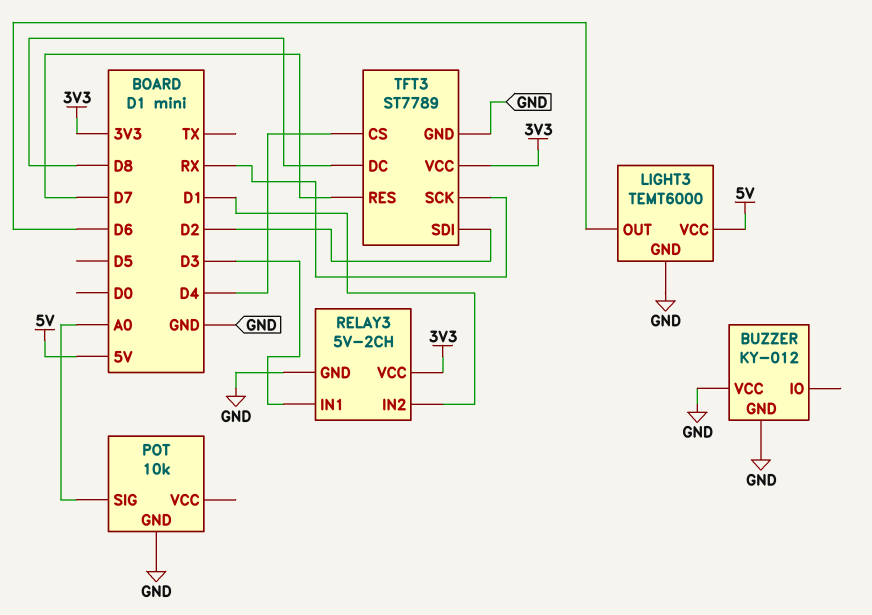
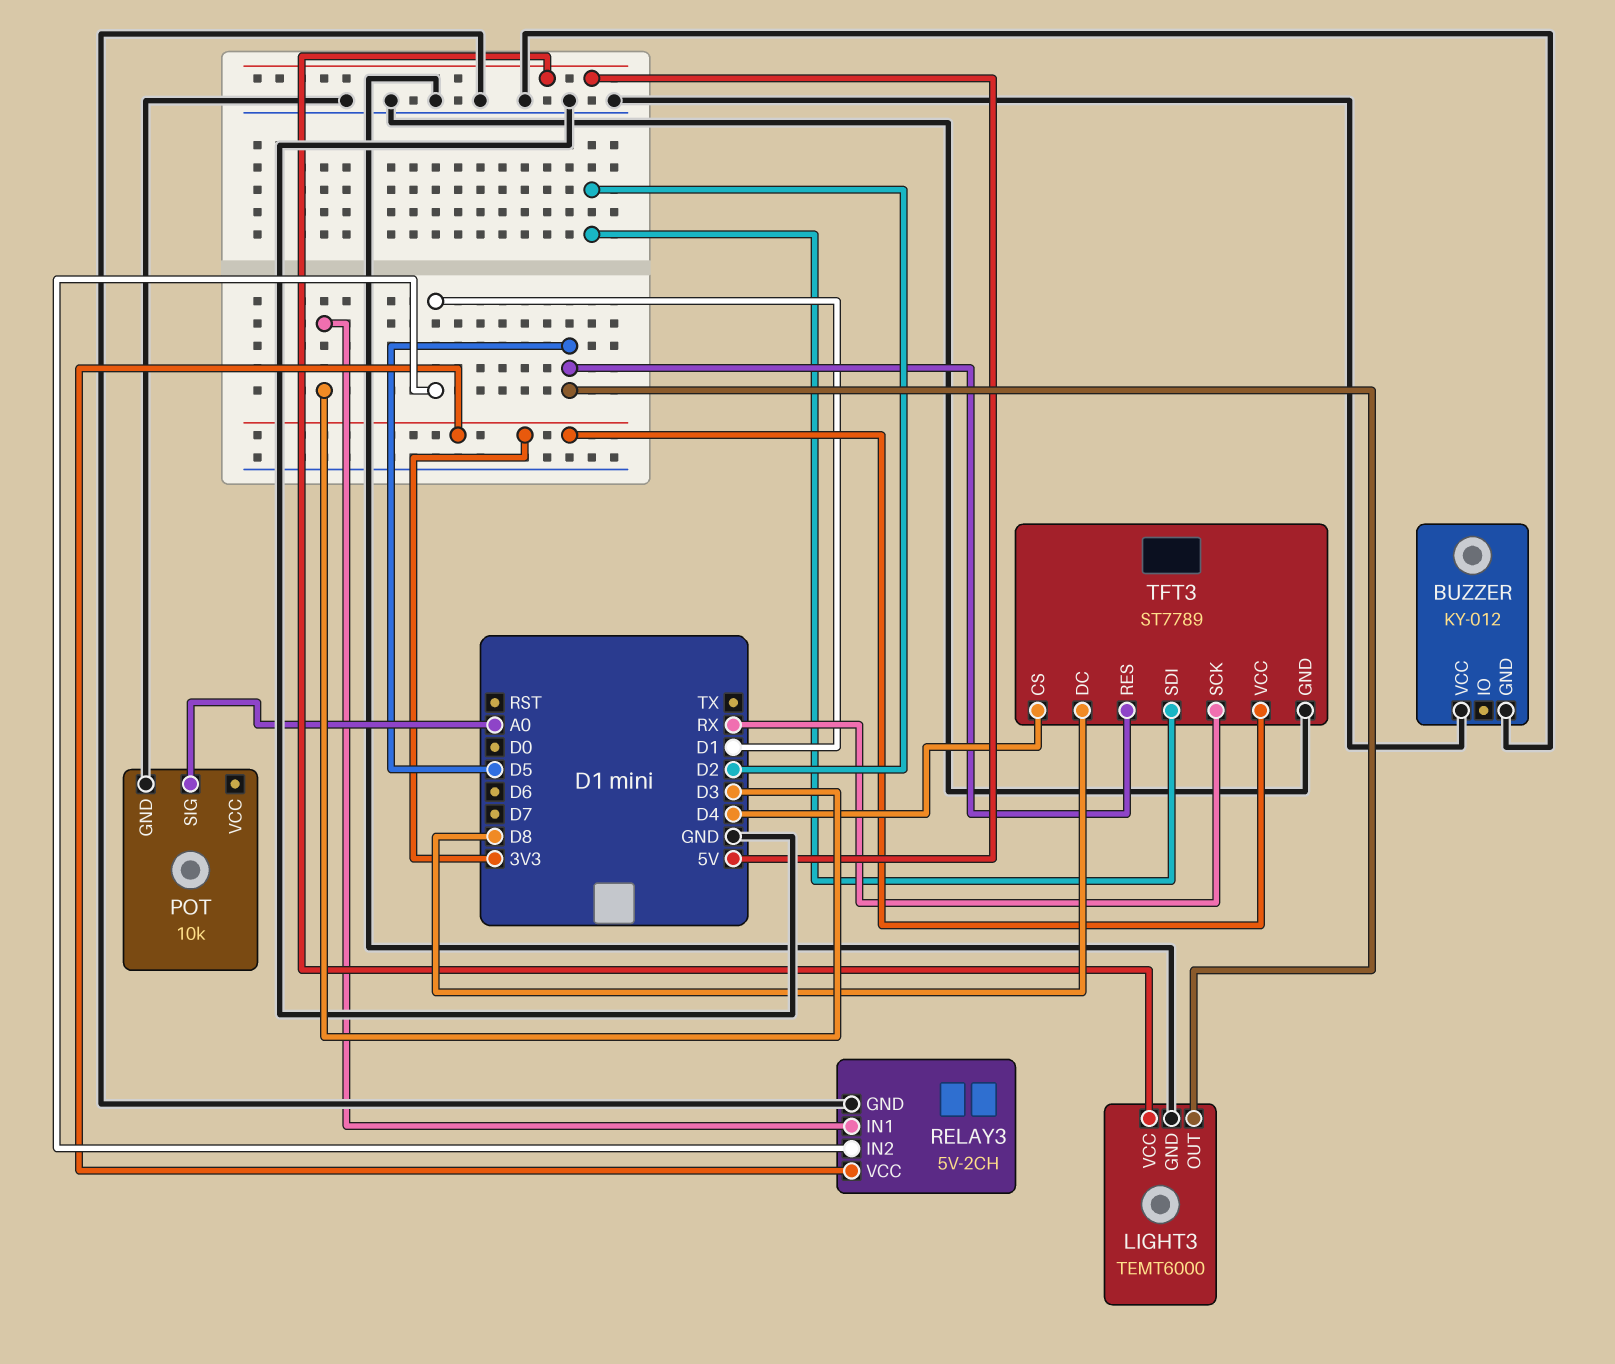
LIGHT3 pin OUT: D6 -> D5
TFT3 pin RES: D7 -> D5

